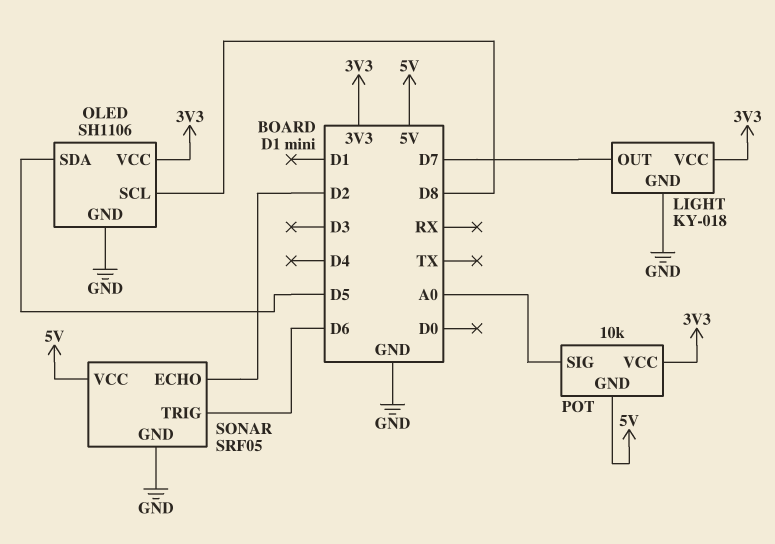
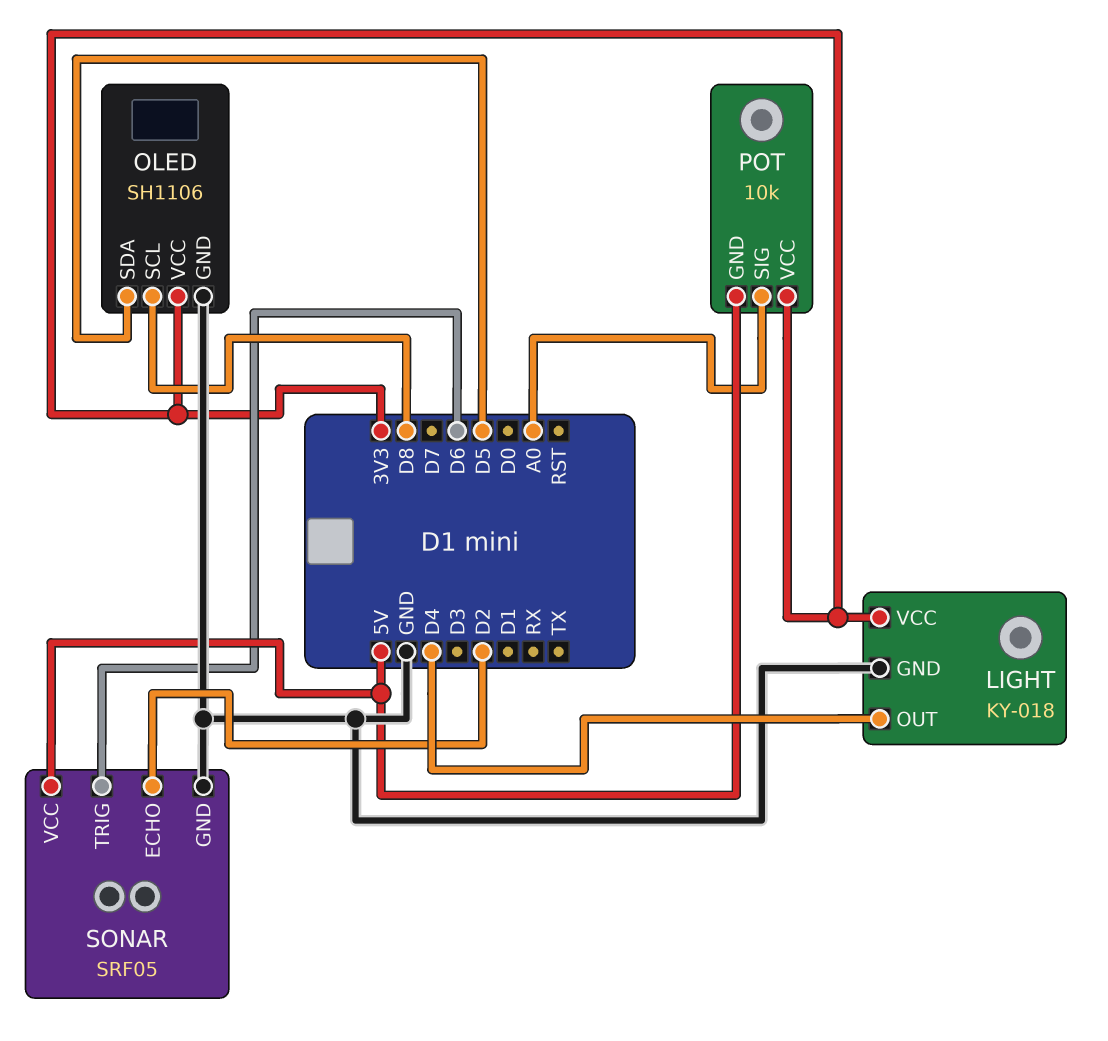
LIGHT pin OUT: D7 -> D4

